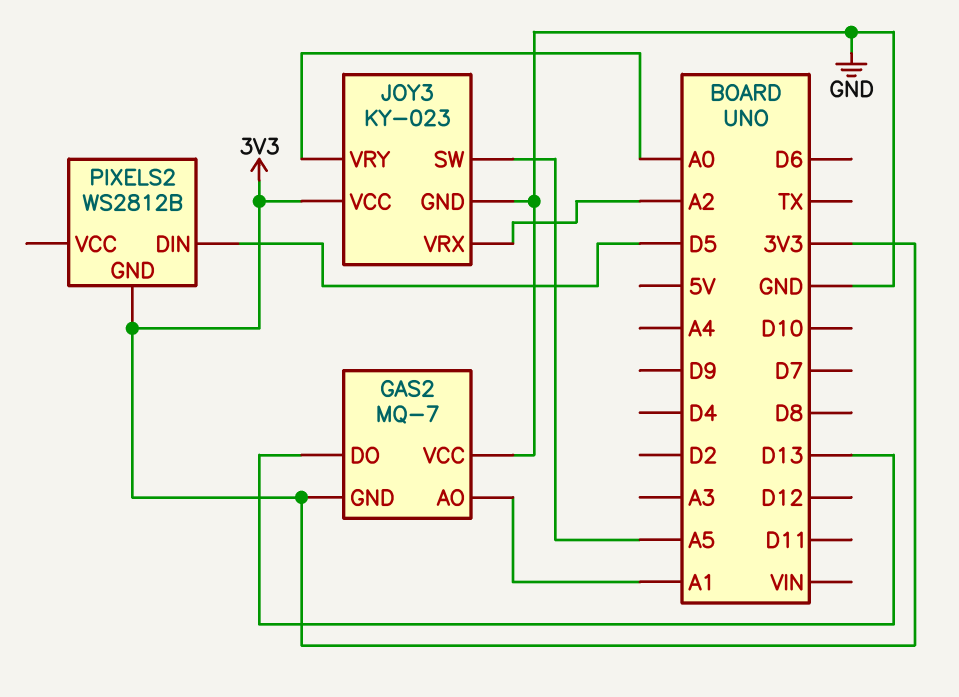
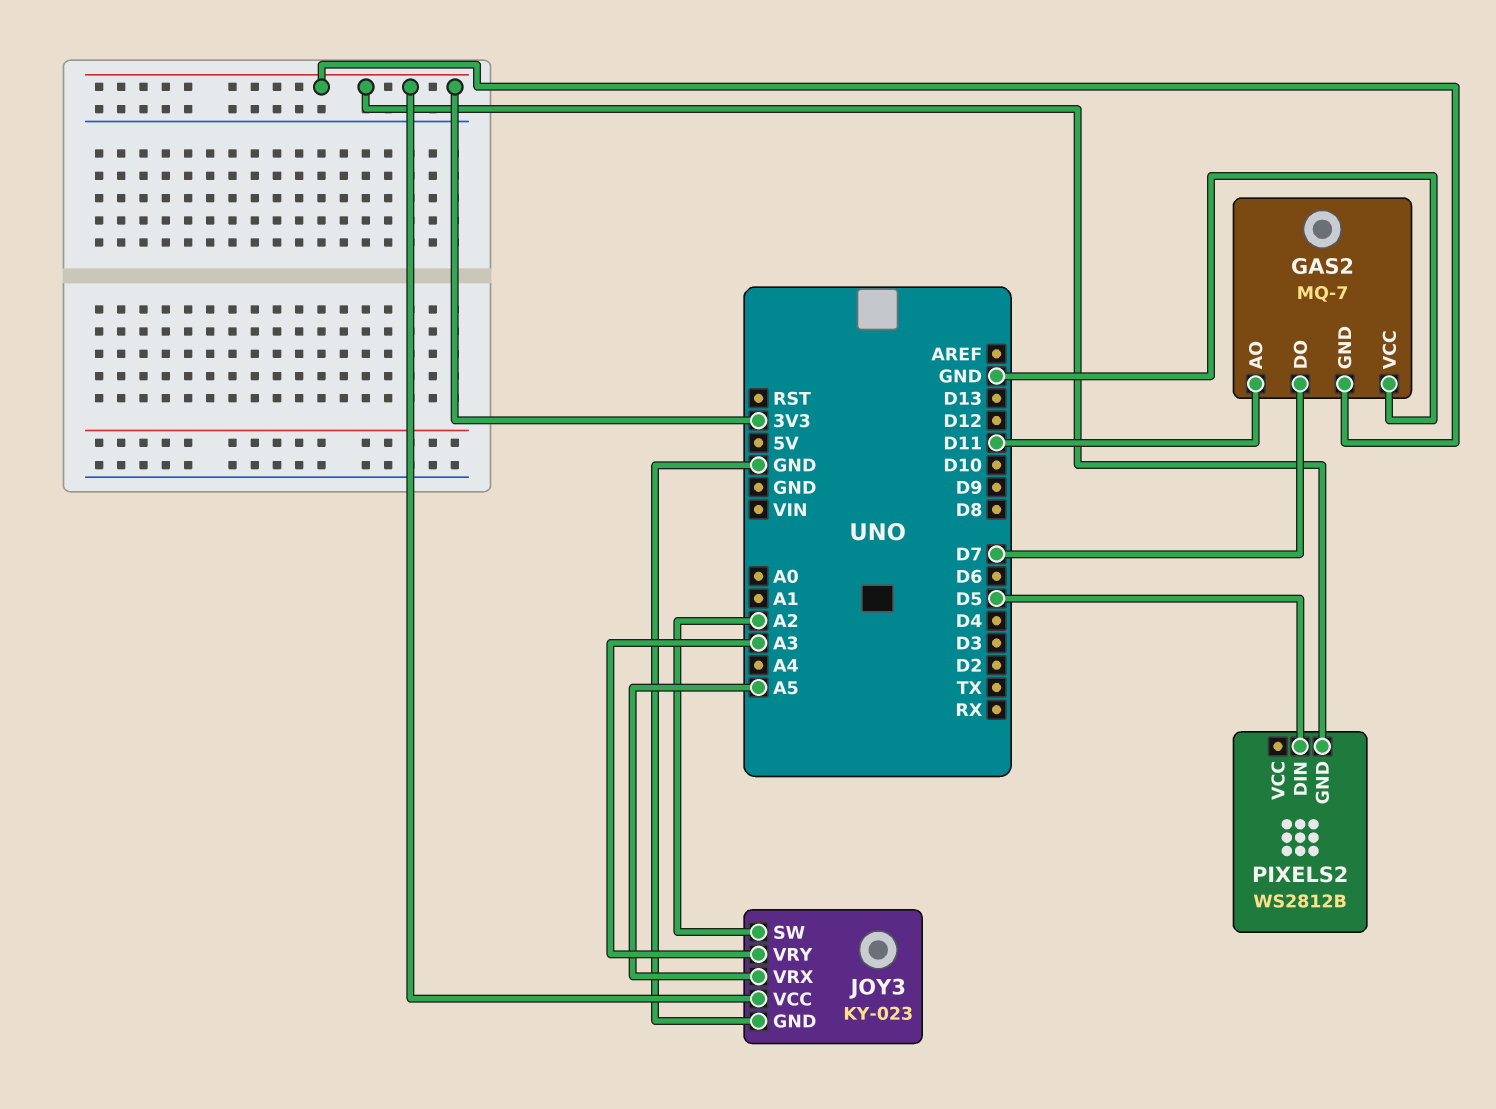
GAS2 pin AO: A1 -> D11
GAS2 pin DO: D13 -> D7
JOY3 pin SW: A5 -> A2
JOY3 pin VRX: A2 -> A5
JOY3 pin VRY: A0 -> A3

